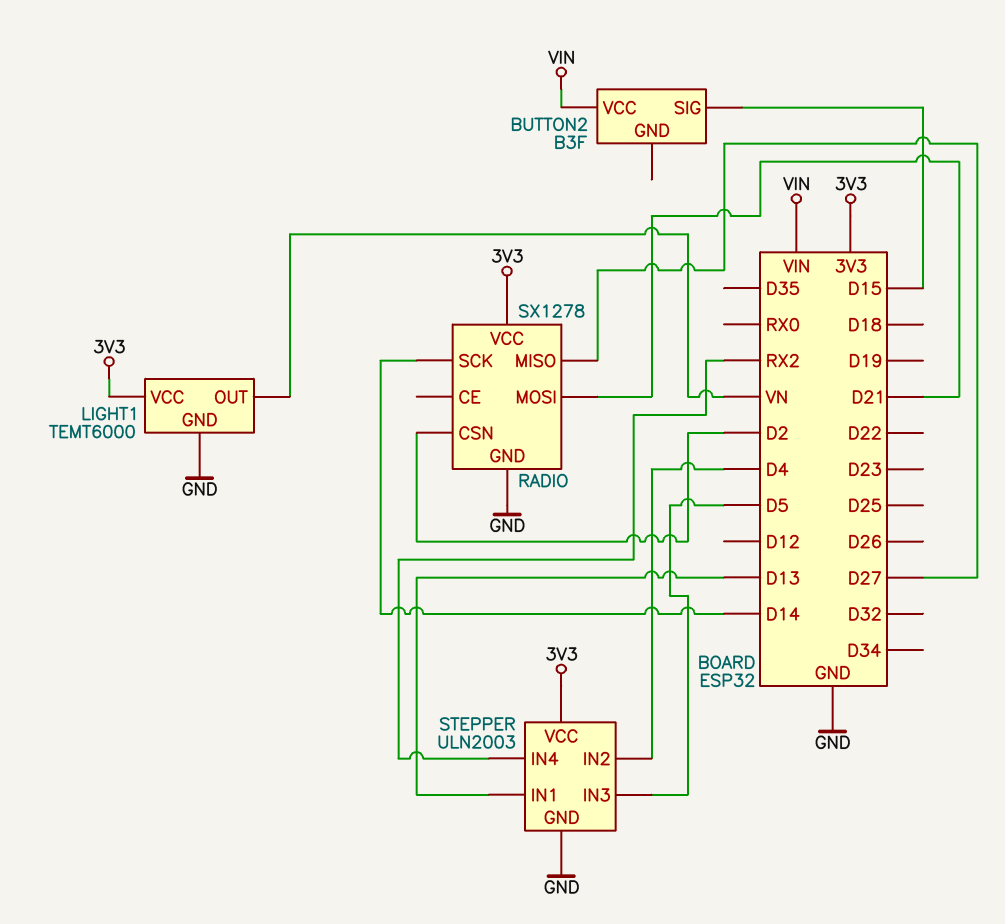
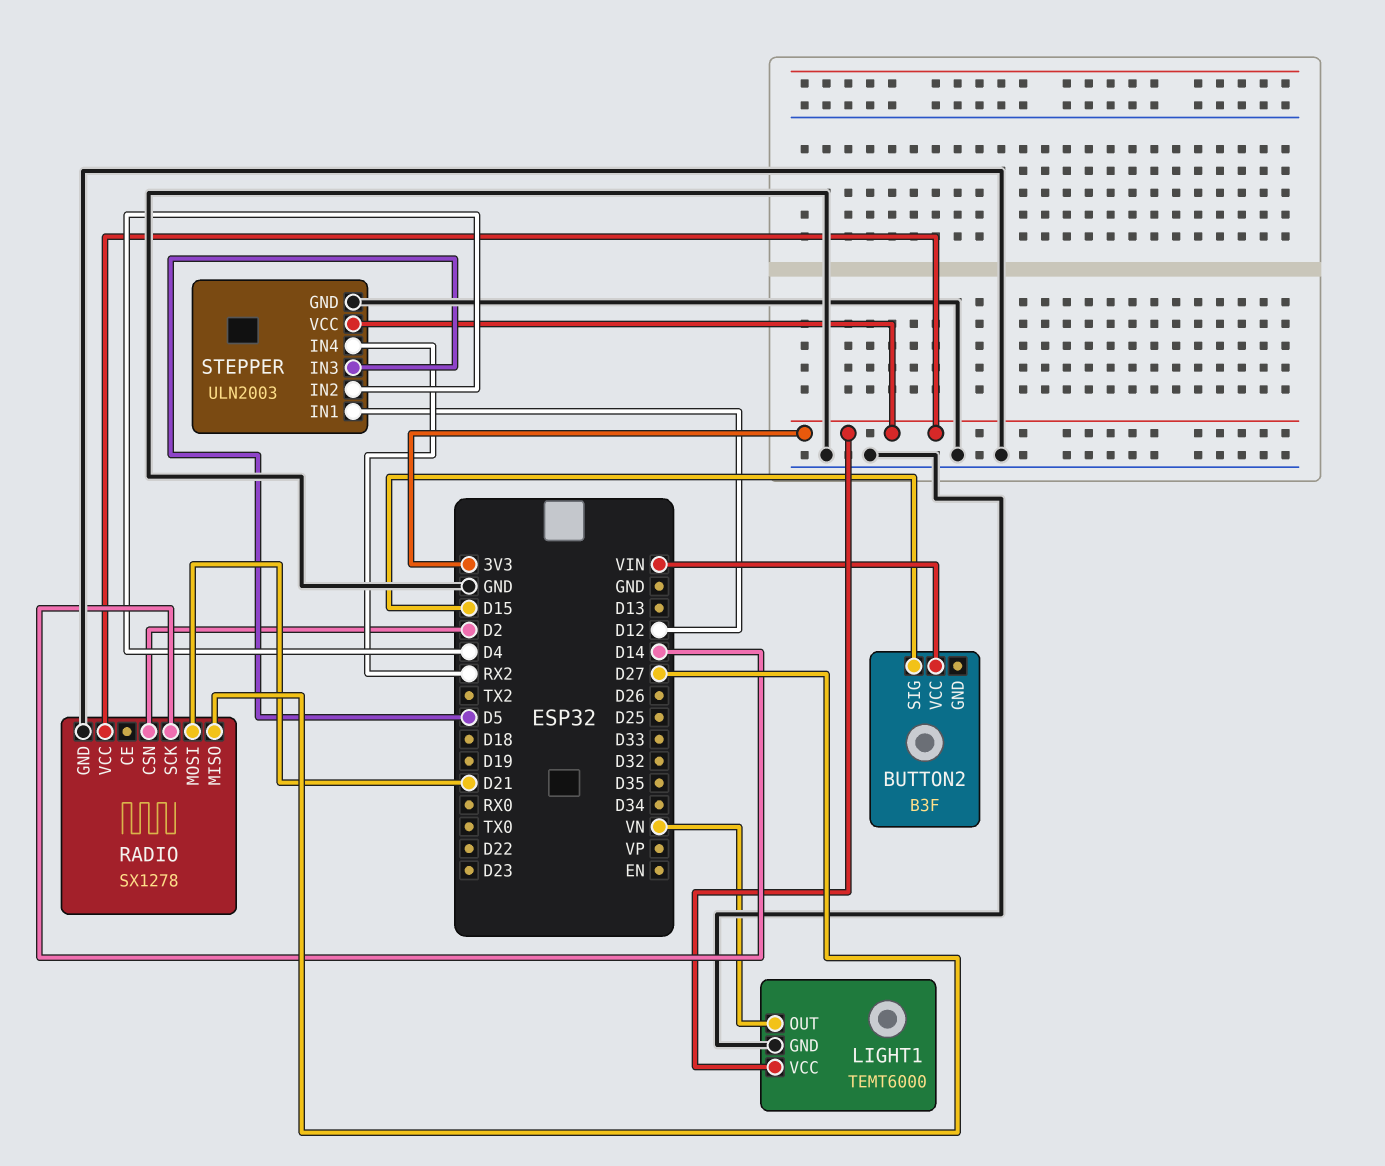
STEPPER pin IN1: D13 -> D12

